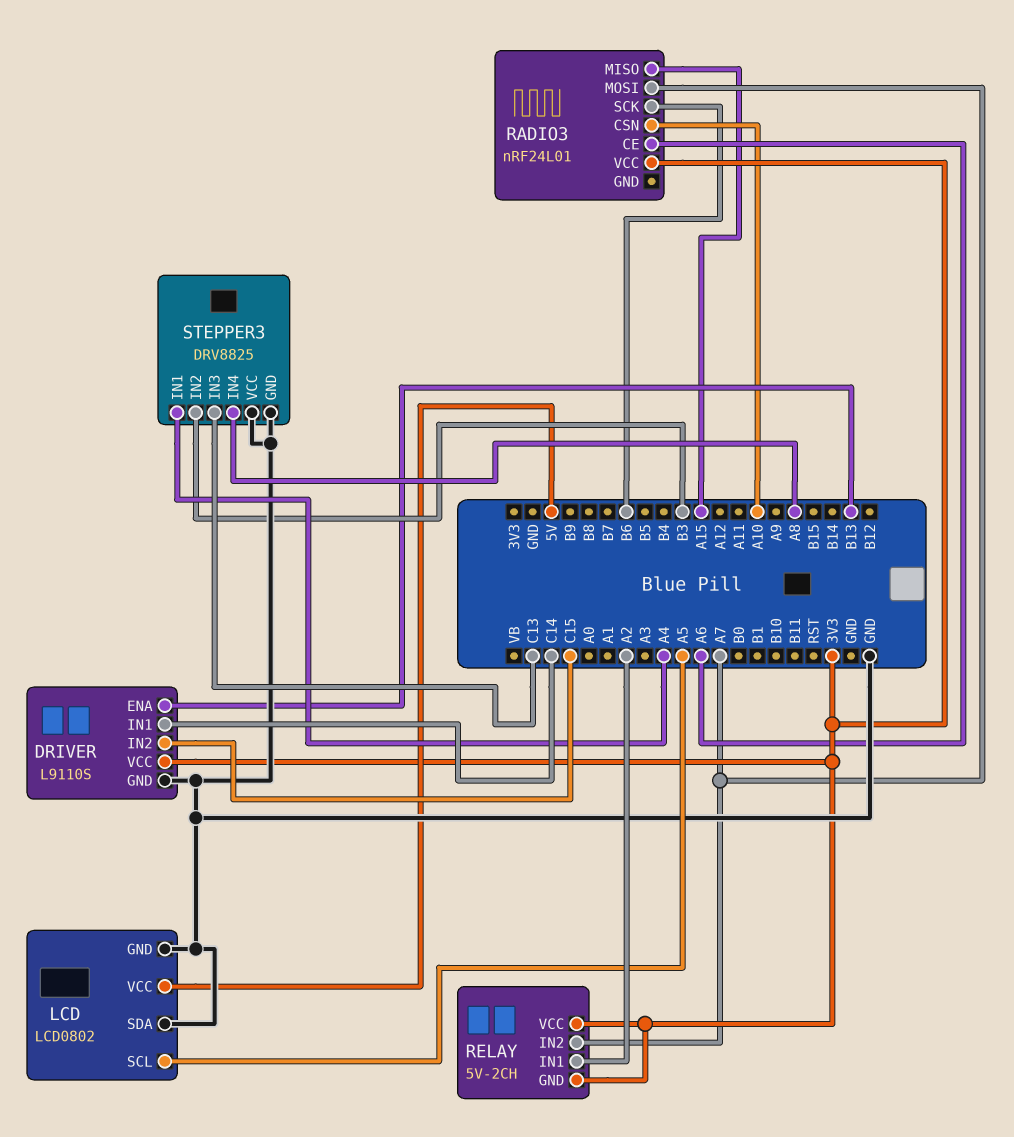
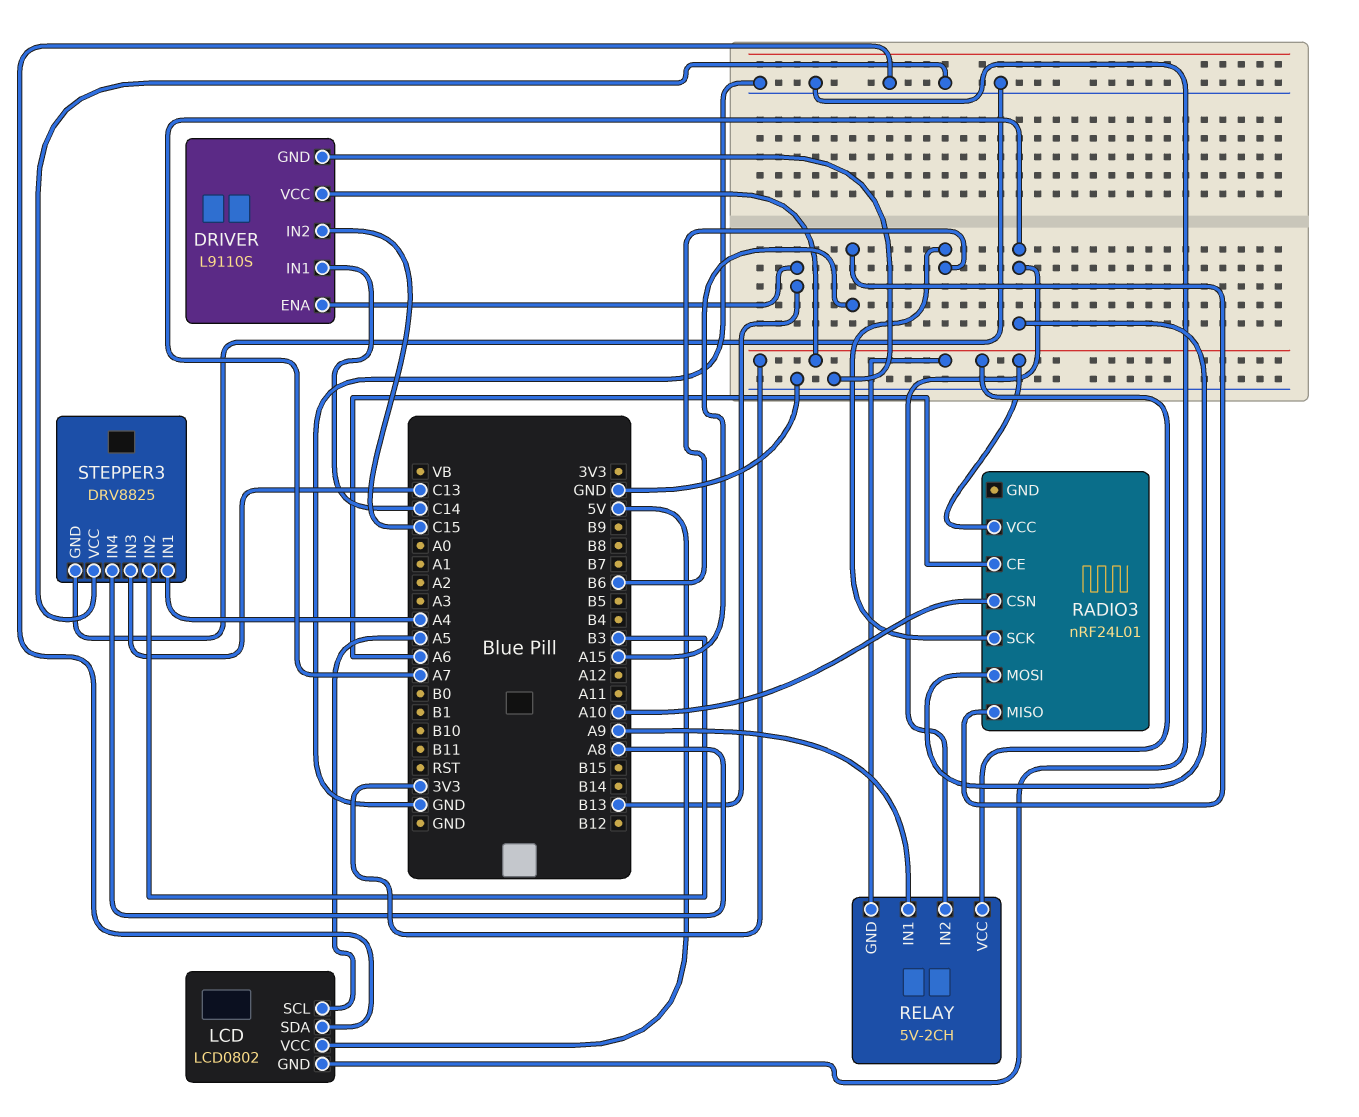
RELAY pin IN1: A2 -> A9

